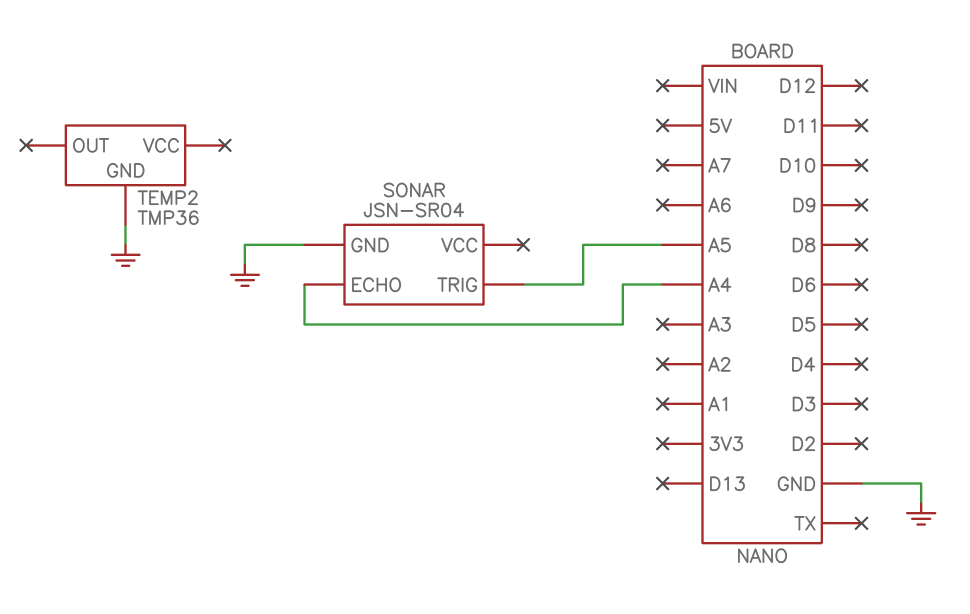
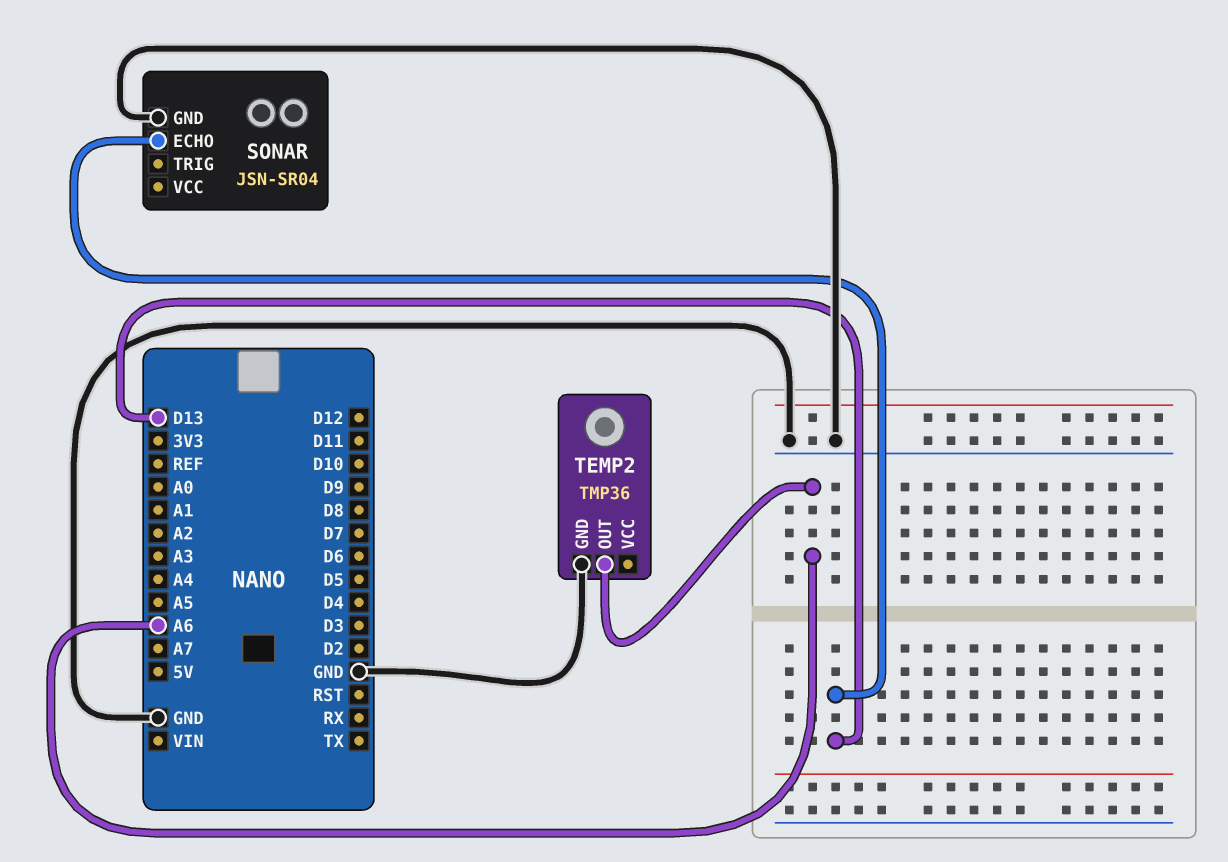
SONAR pin ECHO: A4 -> D13
SONAR pin TRIG: A5 -> none
TEMP2 pin OUT: none -> A6

